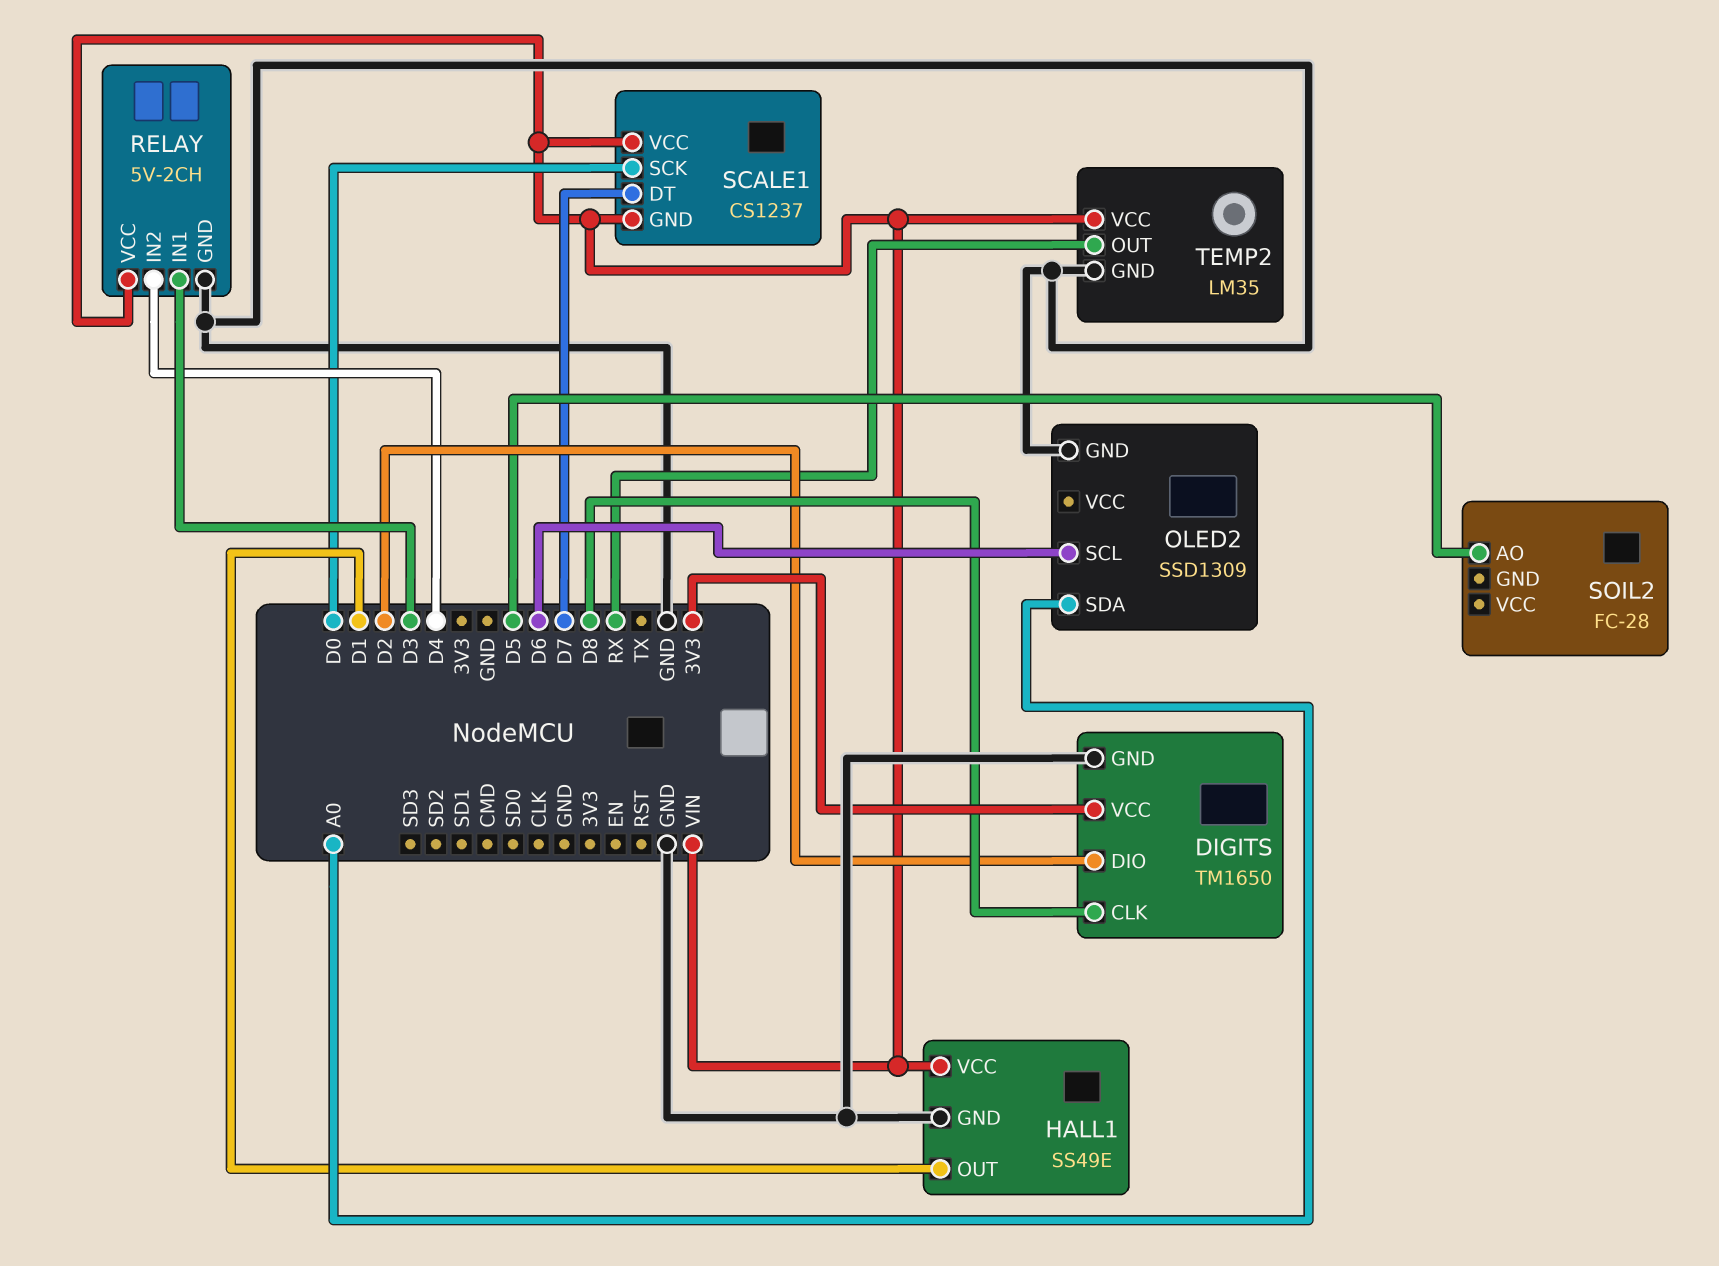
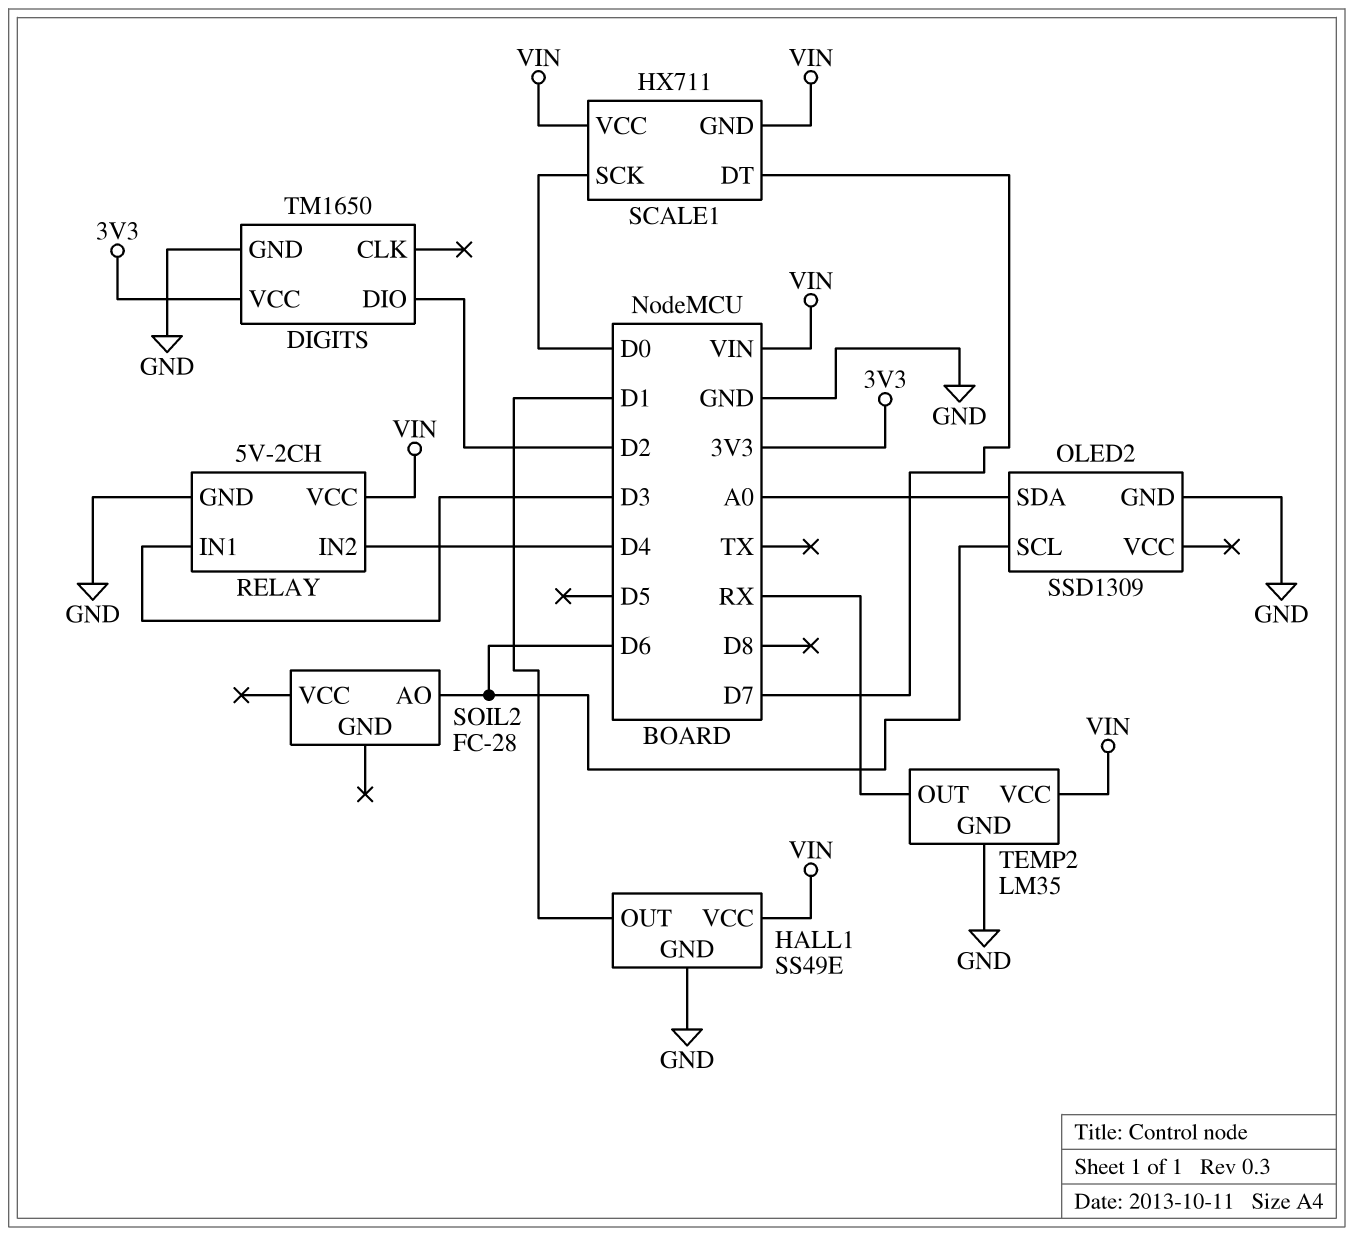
DIGITS pin CLK: D8 -> none
SCALE1: CS1237 -> HX711
SOIL2 pin AO: D5 -> D6

